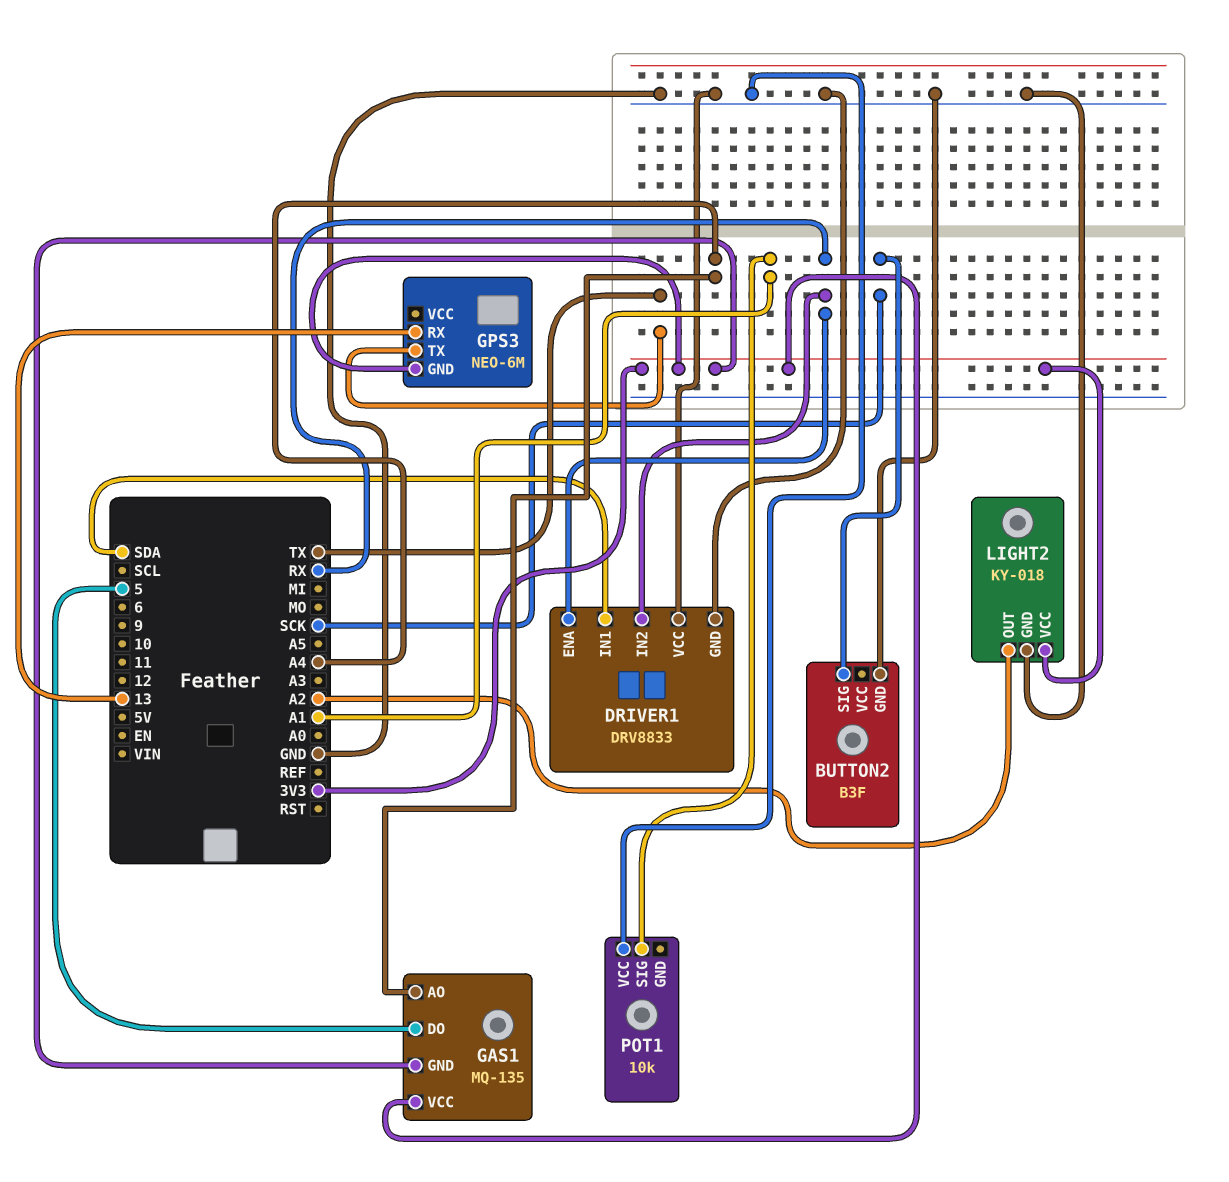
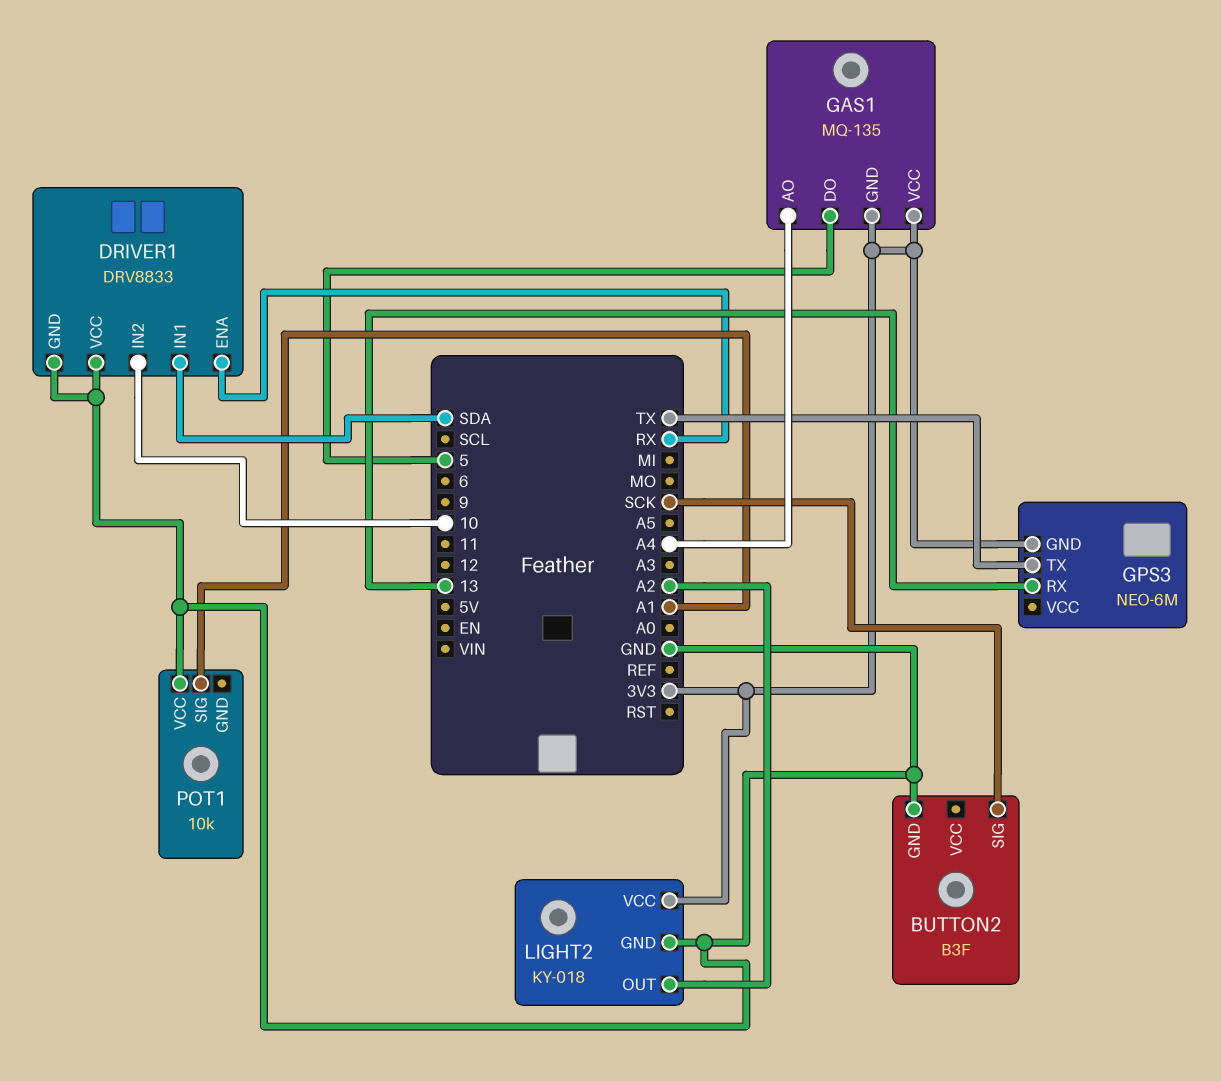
DRIVER1 pin IN2: RX -> 10

